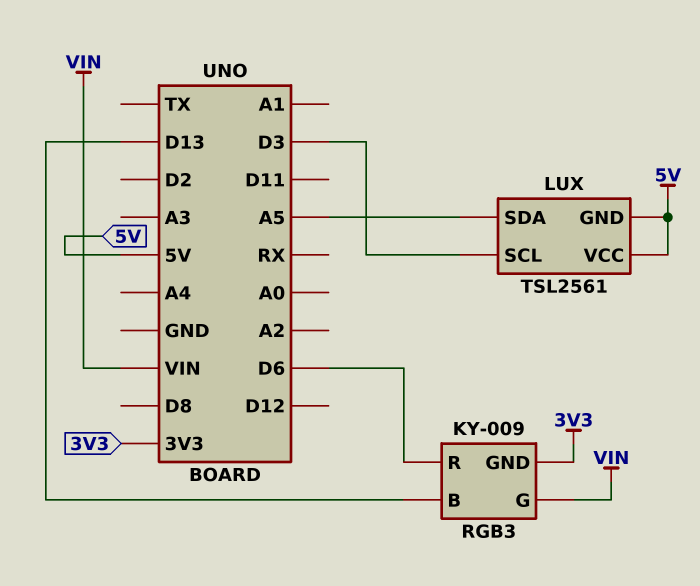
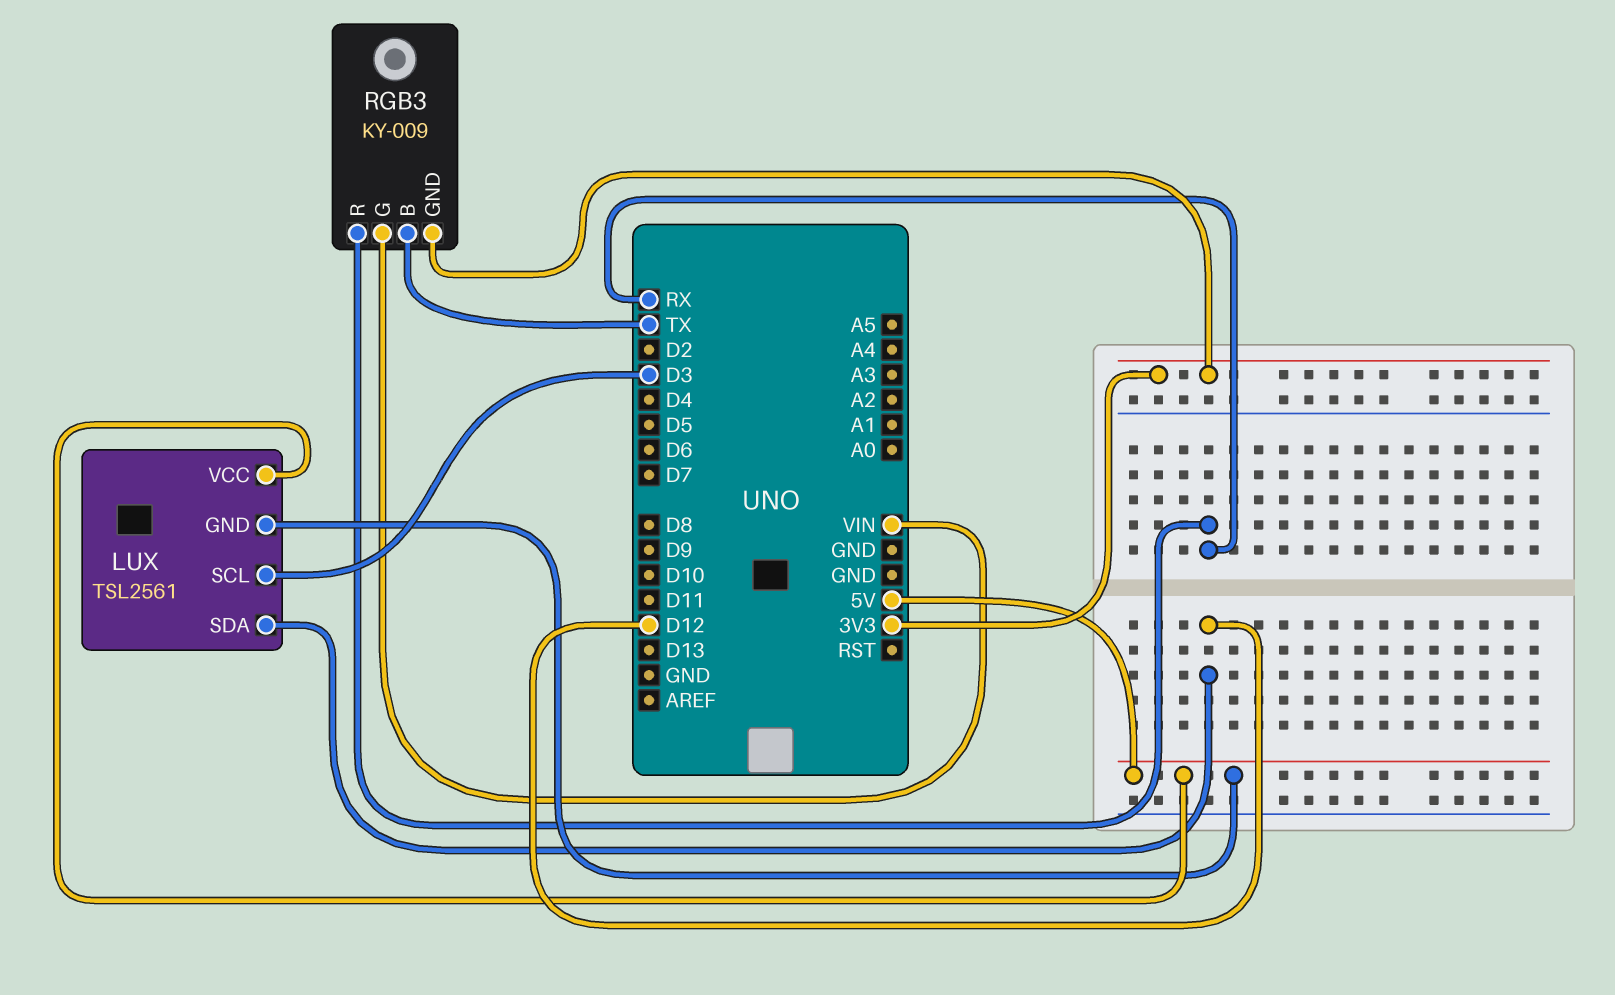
LUX pin SDA: A5 -> D12
RGB3 pin B: D13 -> TX
RGB3 pin R: D6 -> RX

